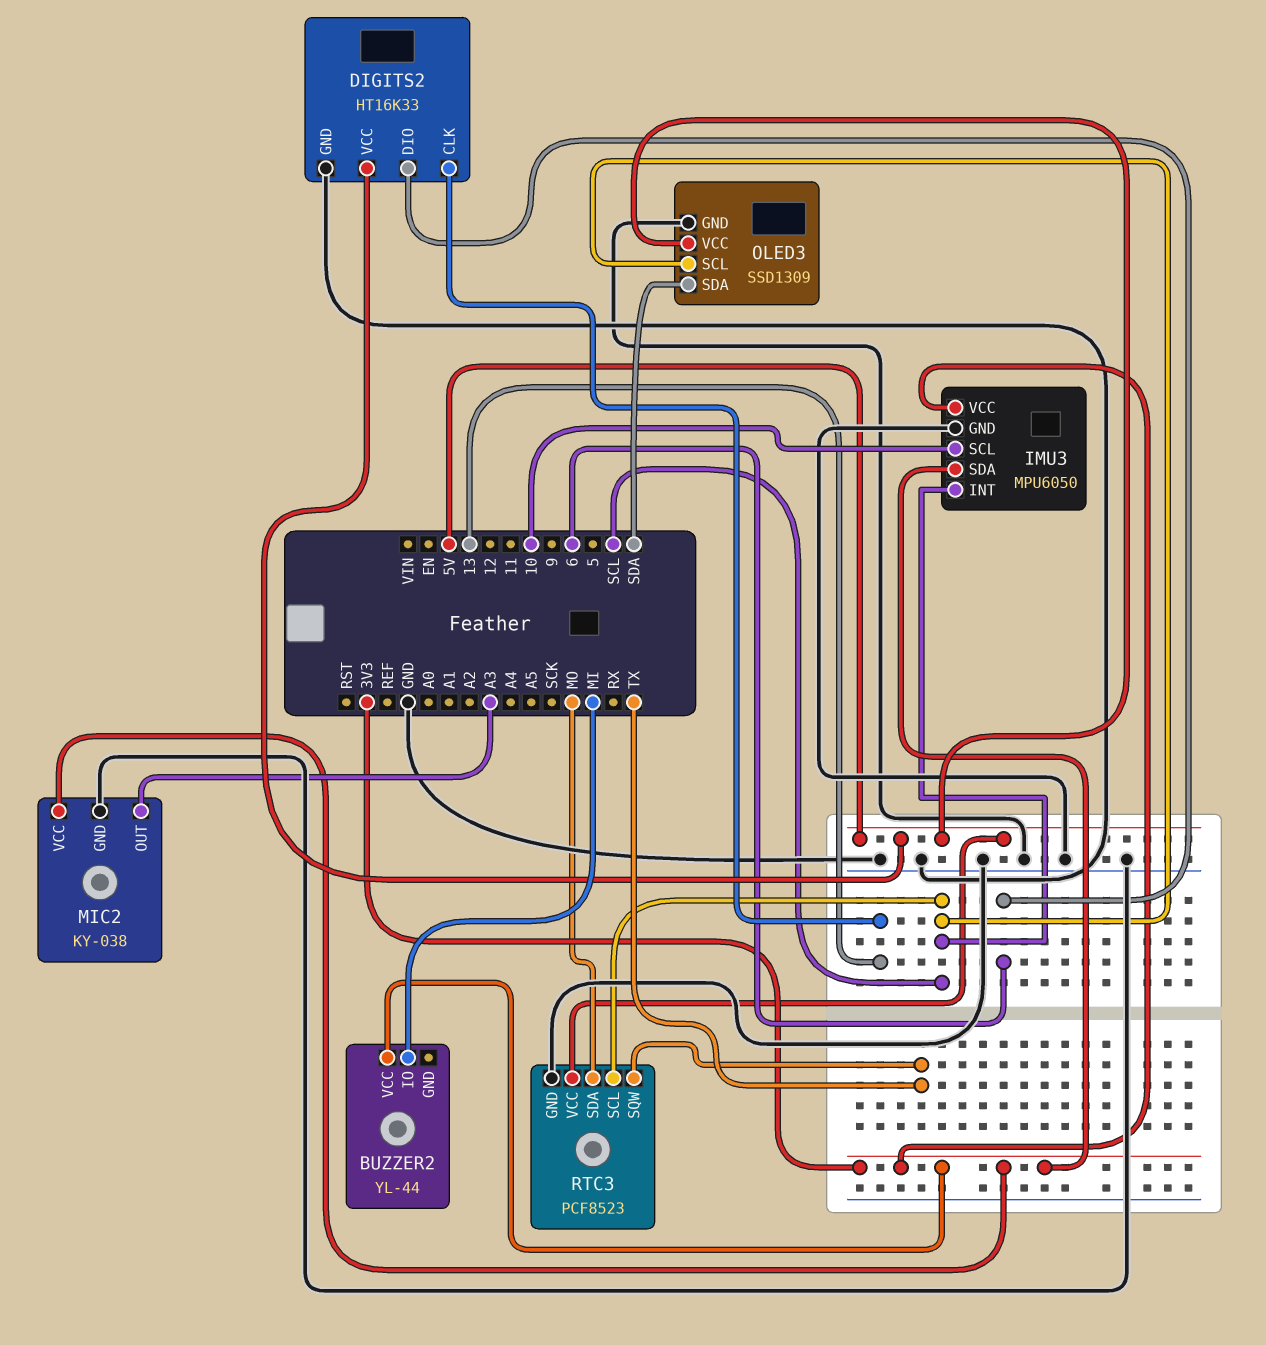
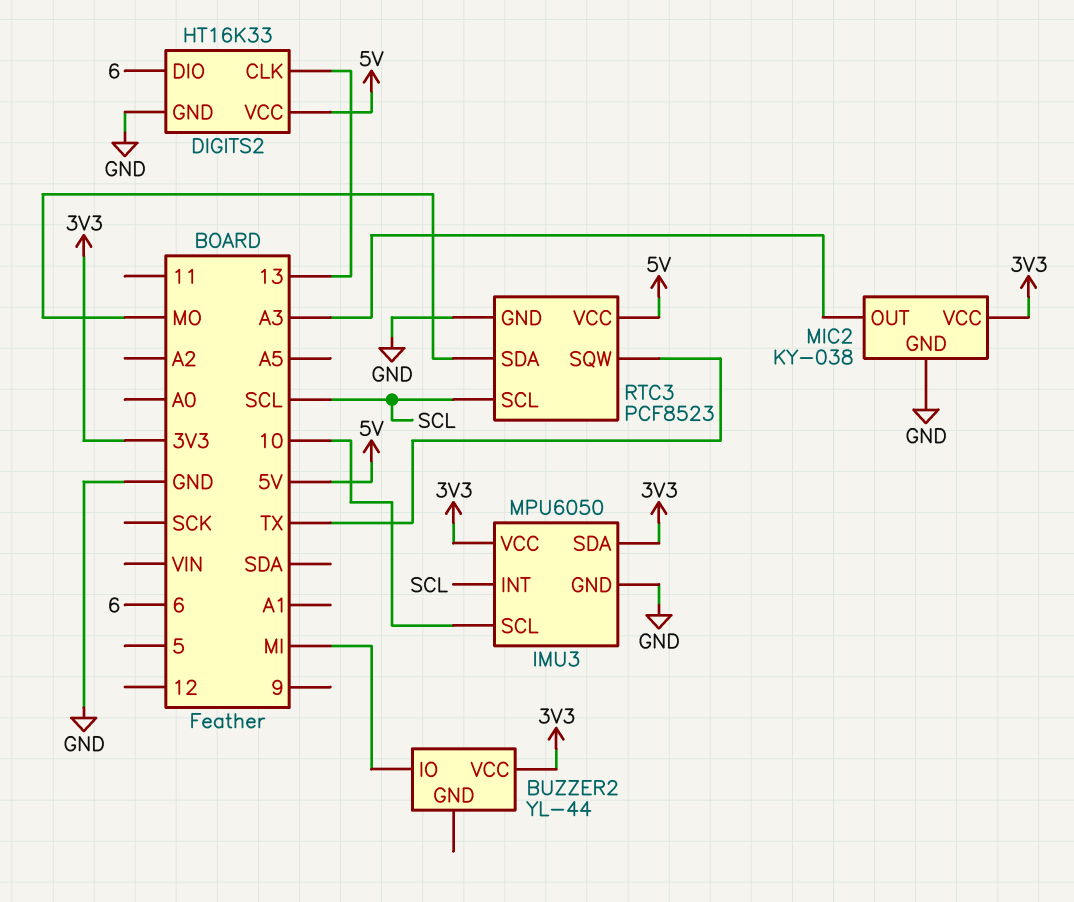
OLED3: SSD1309 -> none
OLED3 pin GND: GND -> none
OLED3 pin SCL: SCL -> none
OLED3 pin SDA: SDA -> none
OLED3 pin VCC: 5V -> none

